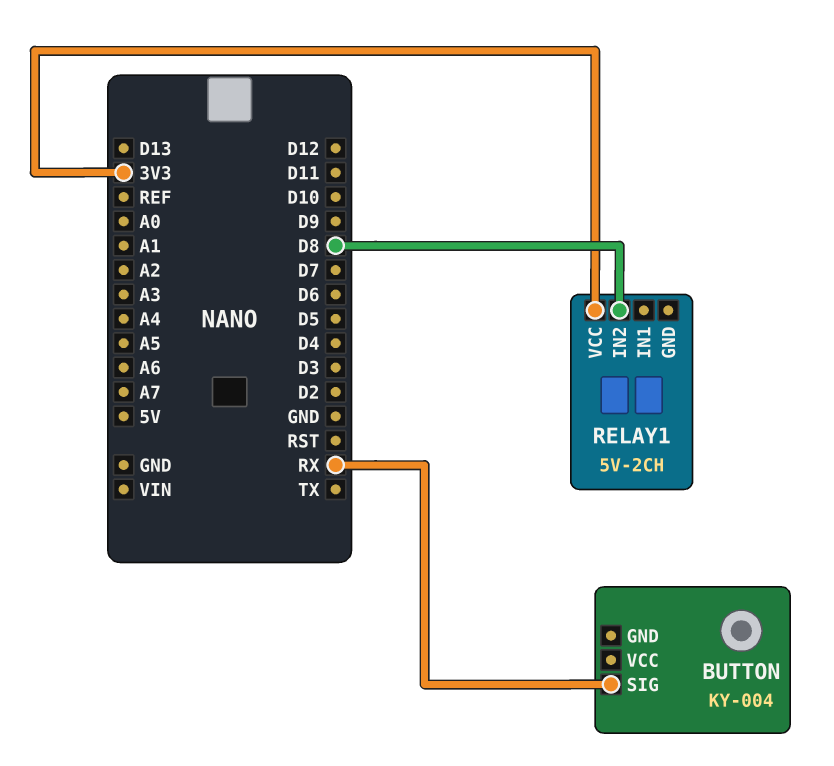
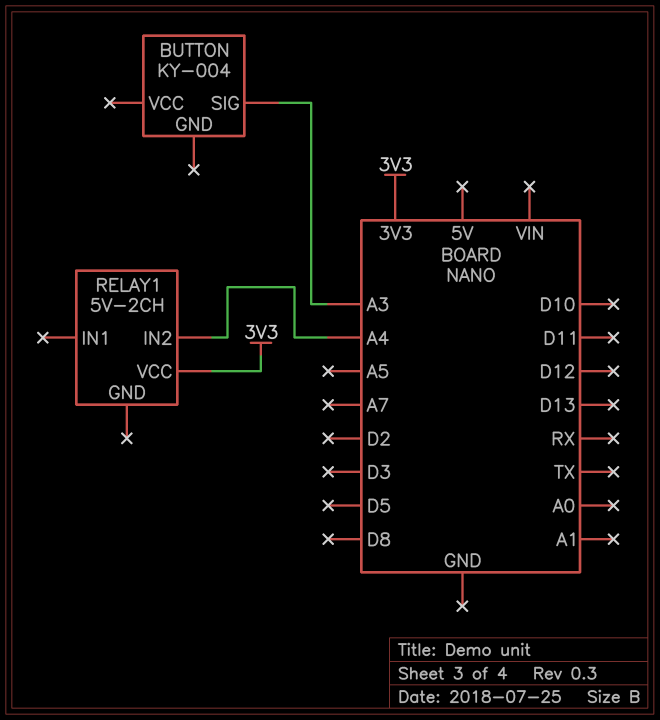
BUTTON pin SIG: RX -> A3
RELAY1 pin IN2: D8 -> A4

